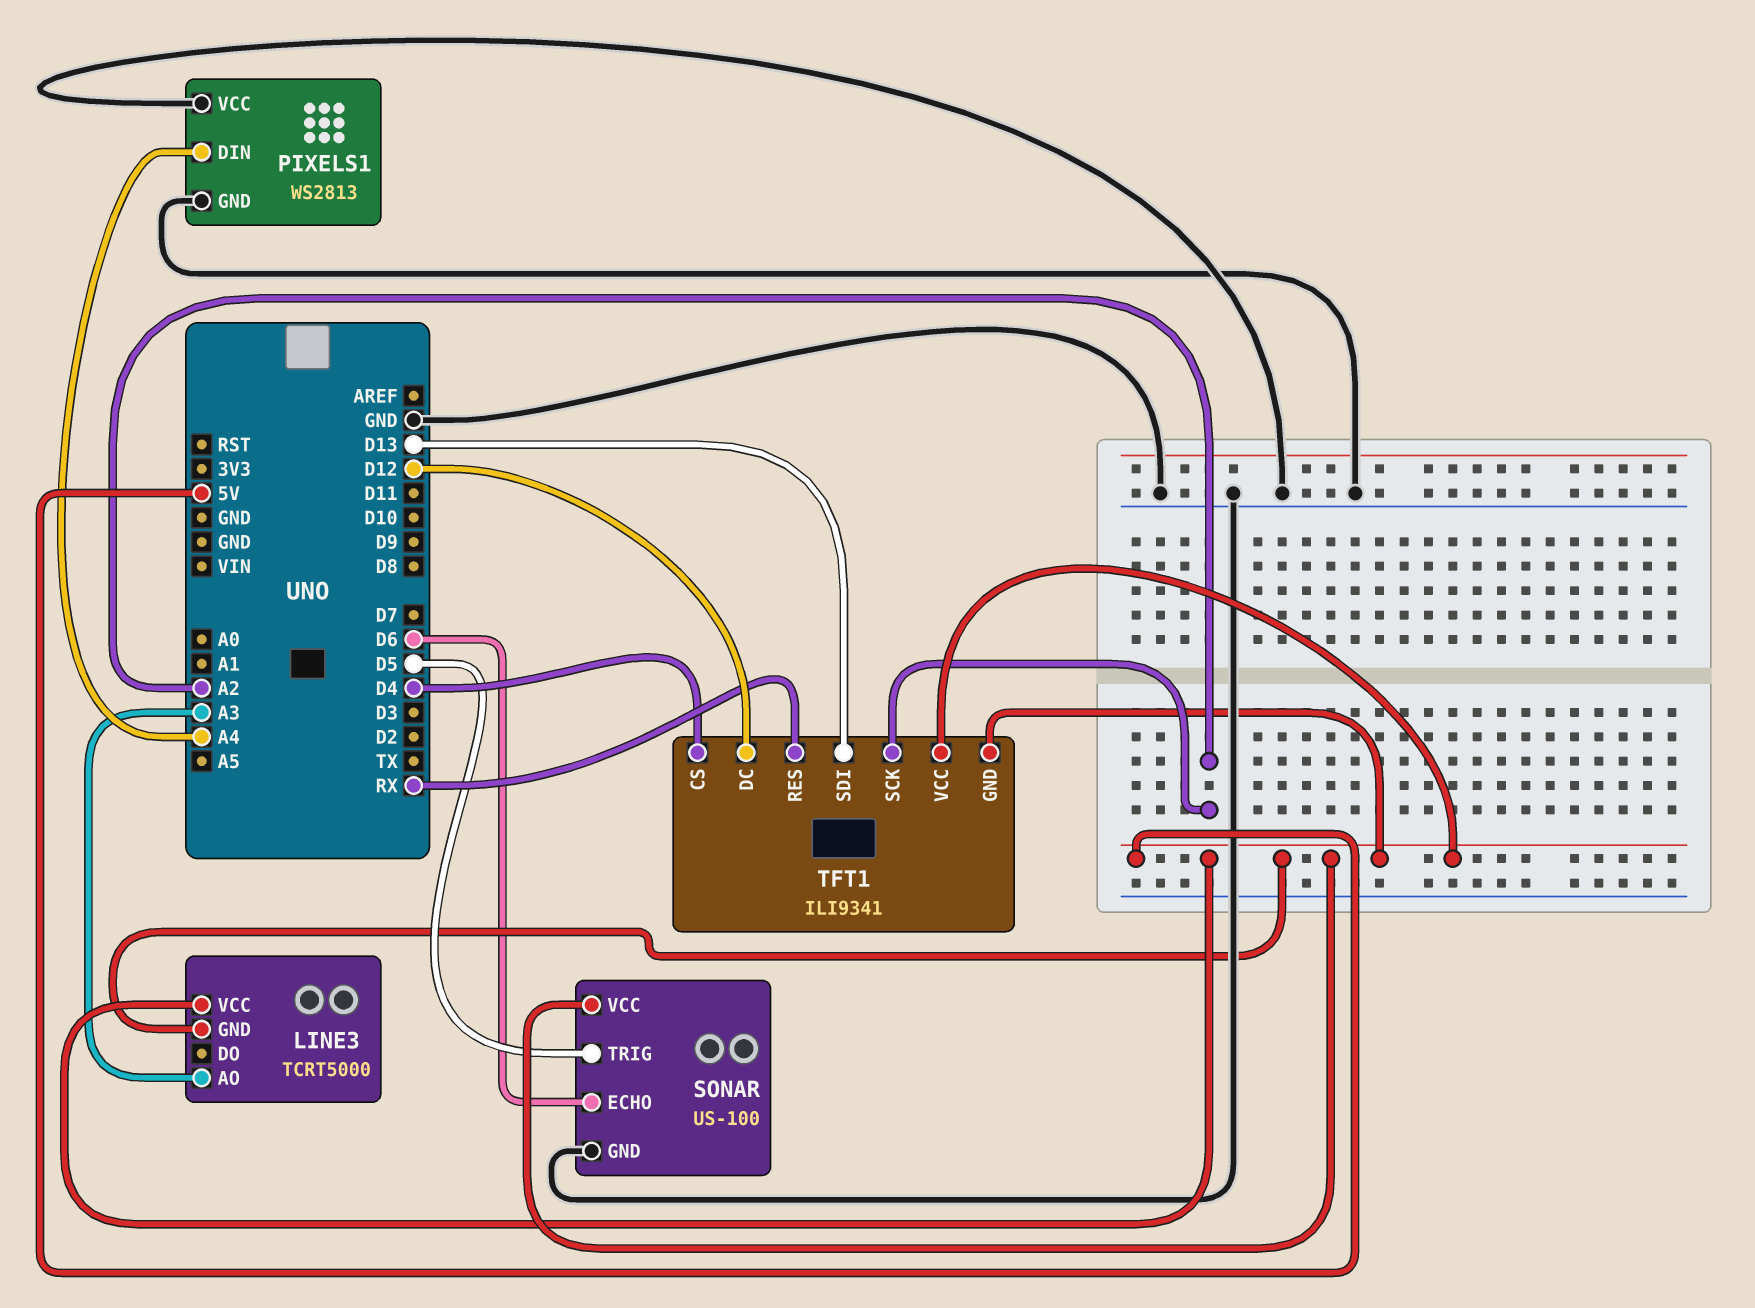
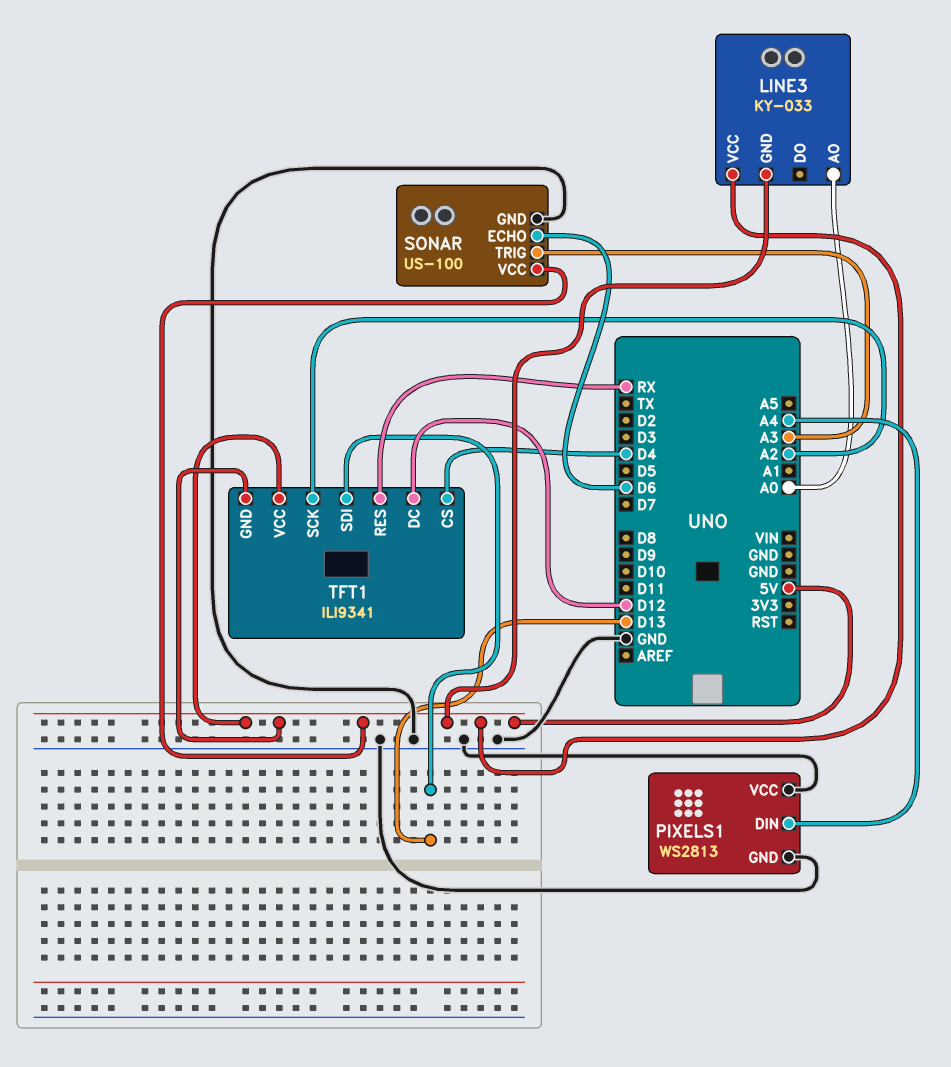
LINE3: TCRT5000 -> KY-033
LINE3 pin AO: A3 -> A0
SONAR pin TRIG: D5 -> A3

